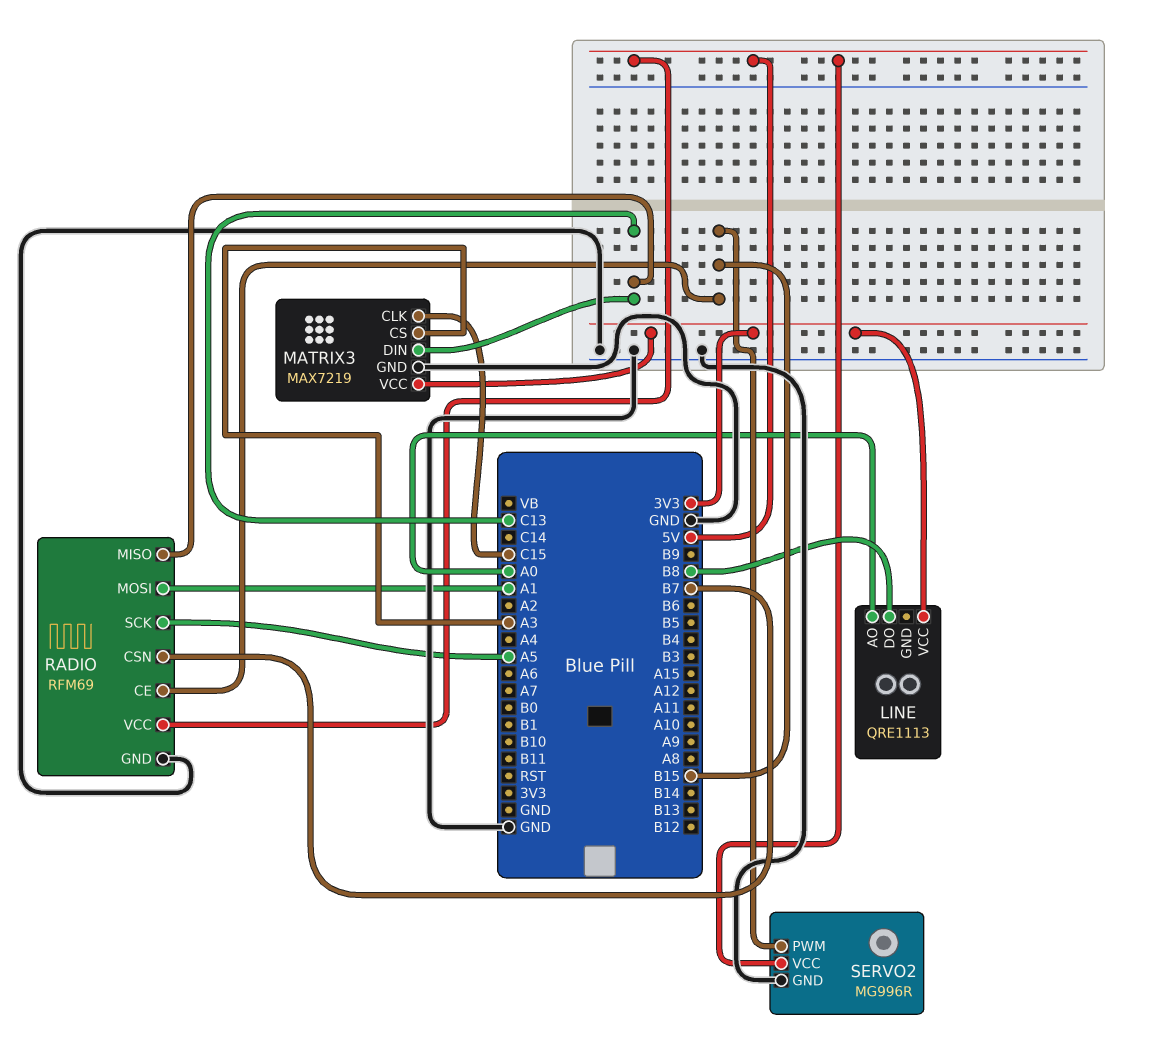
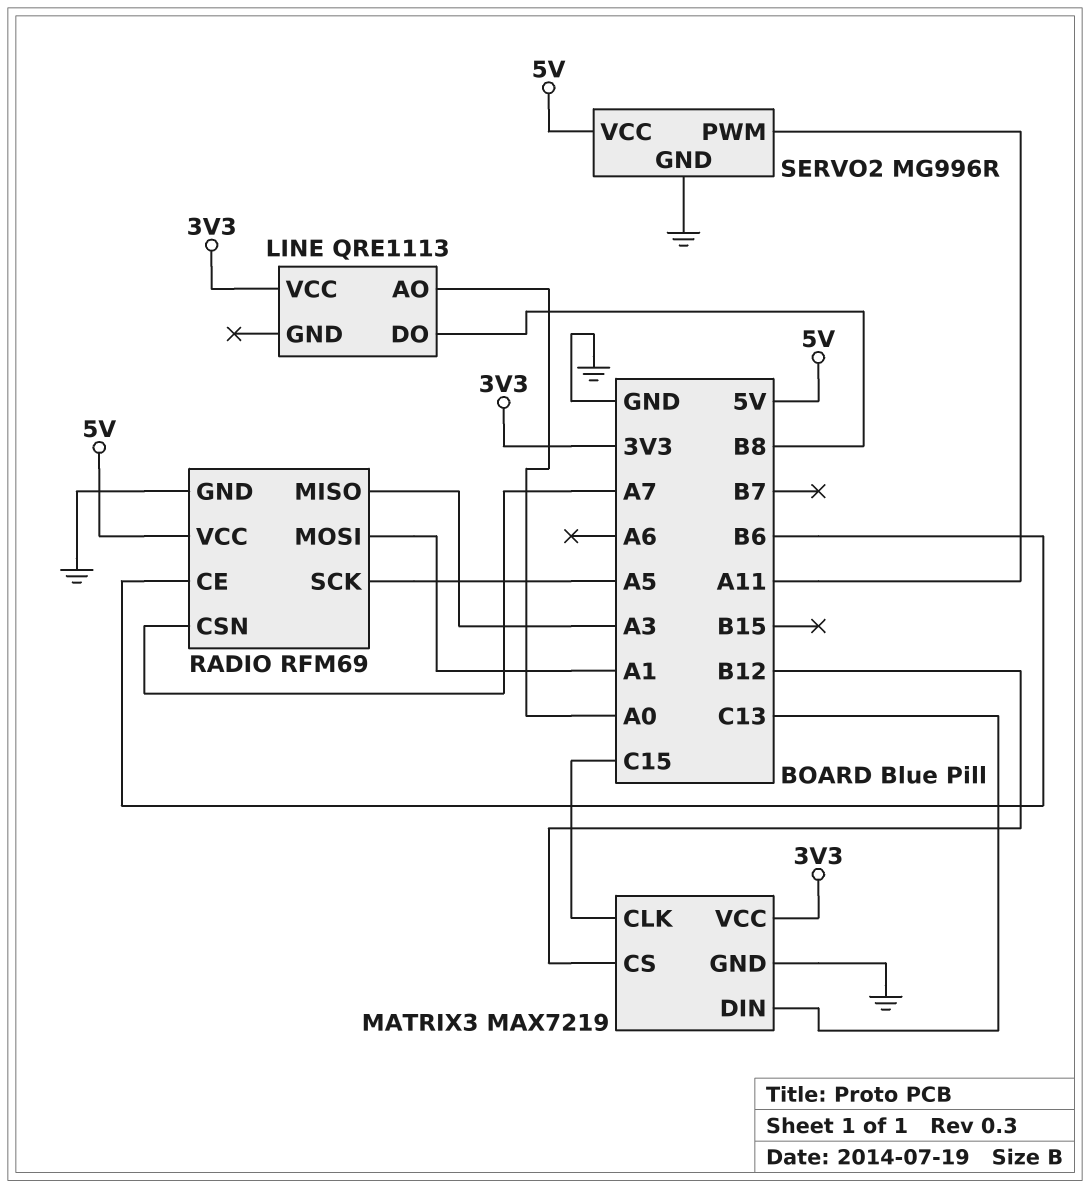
MATRIX3 pin CS: A3 -> B12
RADIO pin CE: B15 -> B6
RADIO pin CSN: B7 -> A7
RADIO pin MISO: C13 -> A3
SERVO2 pin PWM: B15 -> A11

